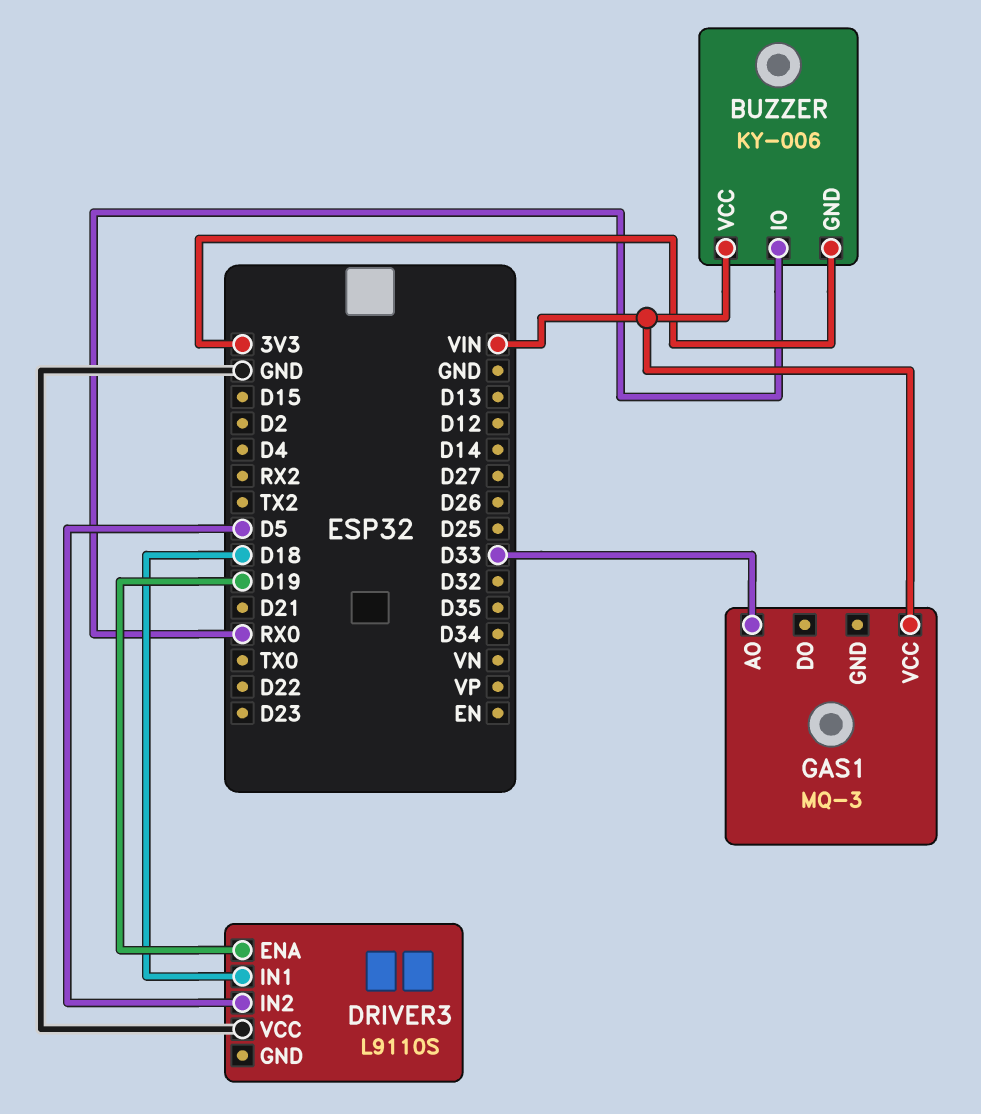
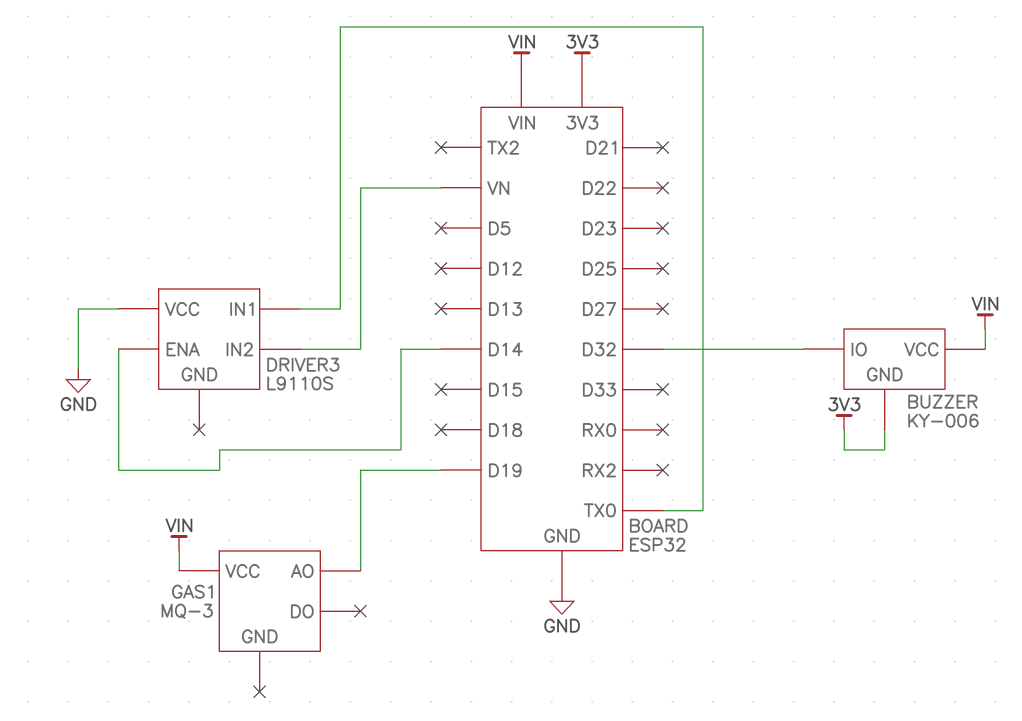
BUZZER pin IO: RX0 -> D32
DRIVER3 pin ENA: D19 -> D14
DRIVER3 pin IN1: D18 -> TX0
DRIVER3 pin IN2: D5 -> VN
GAS1 pin AO: D33 -> D19

